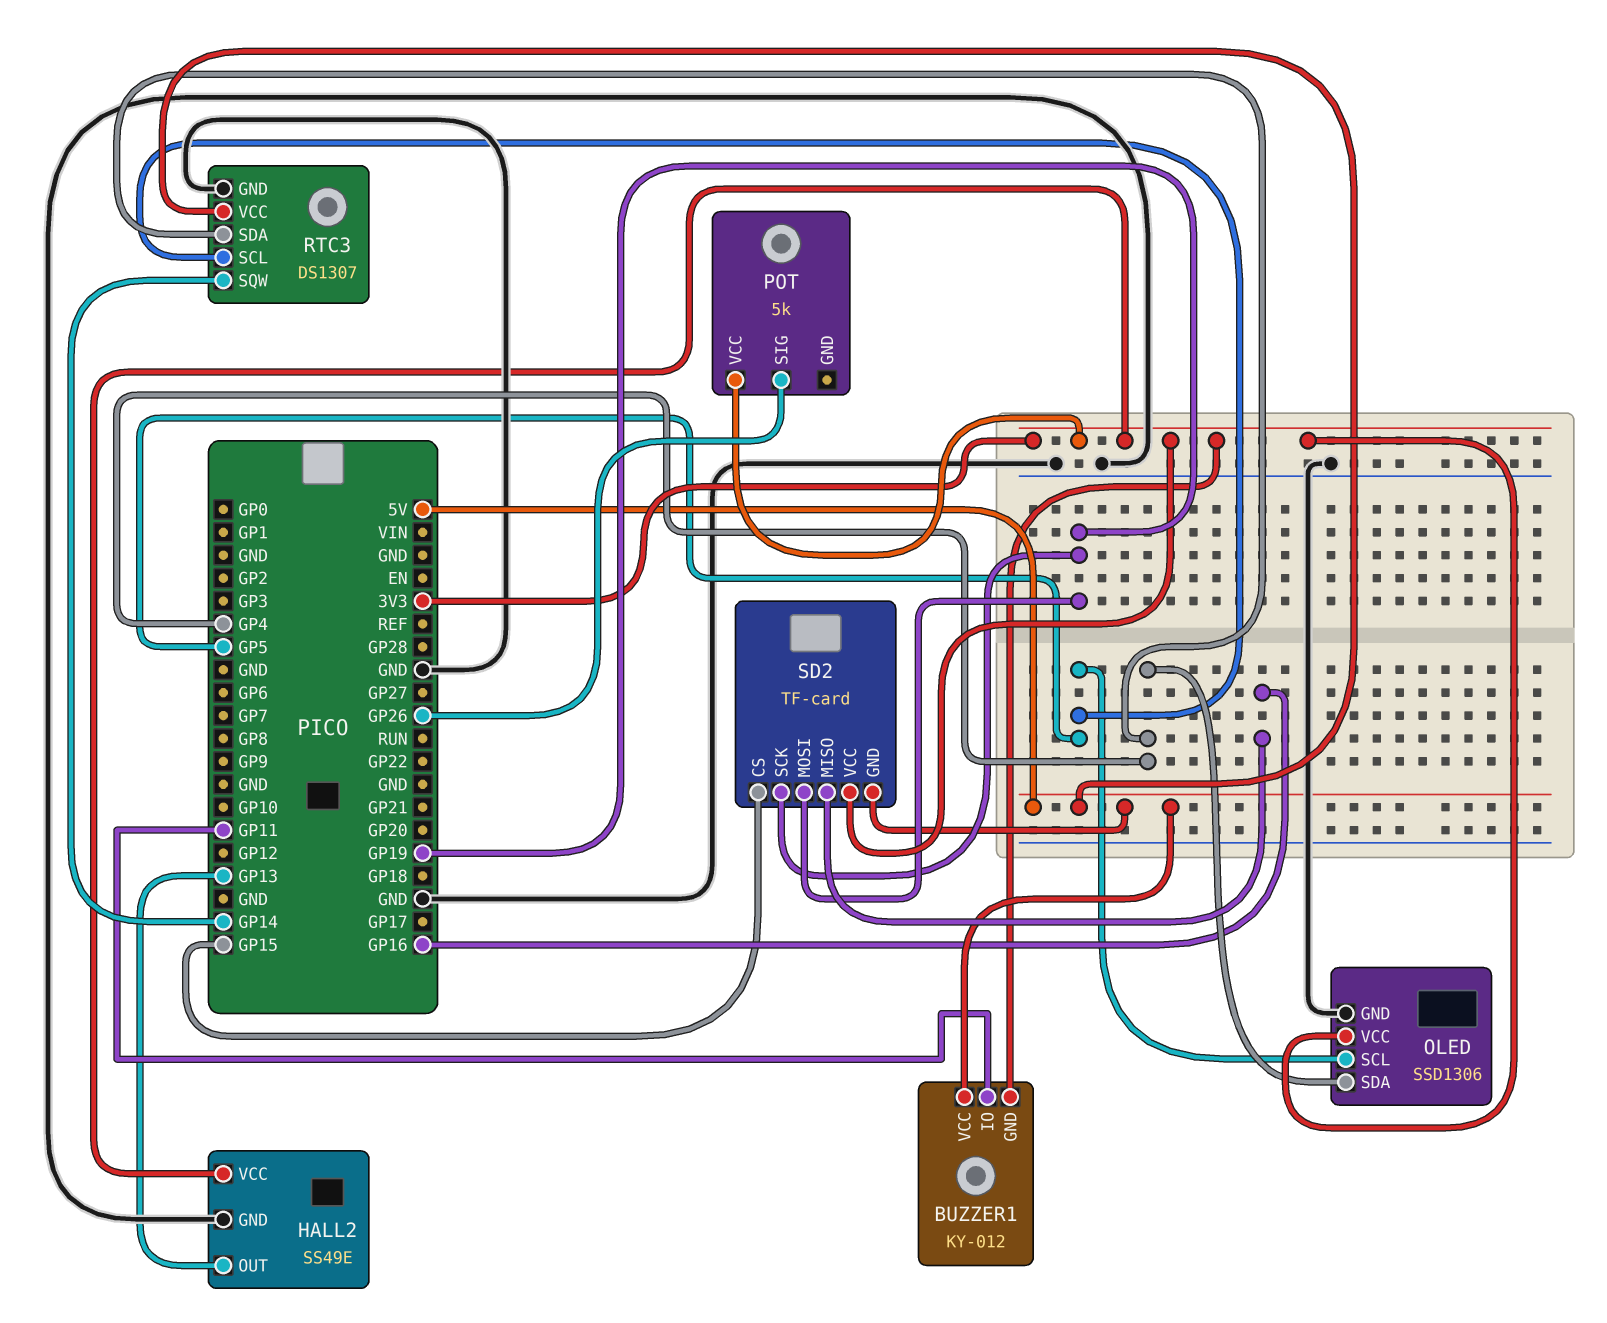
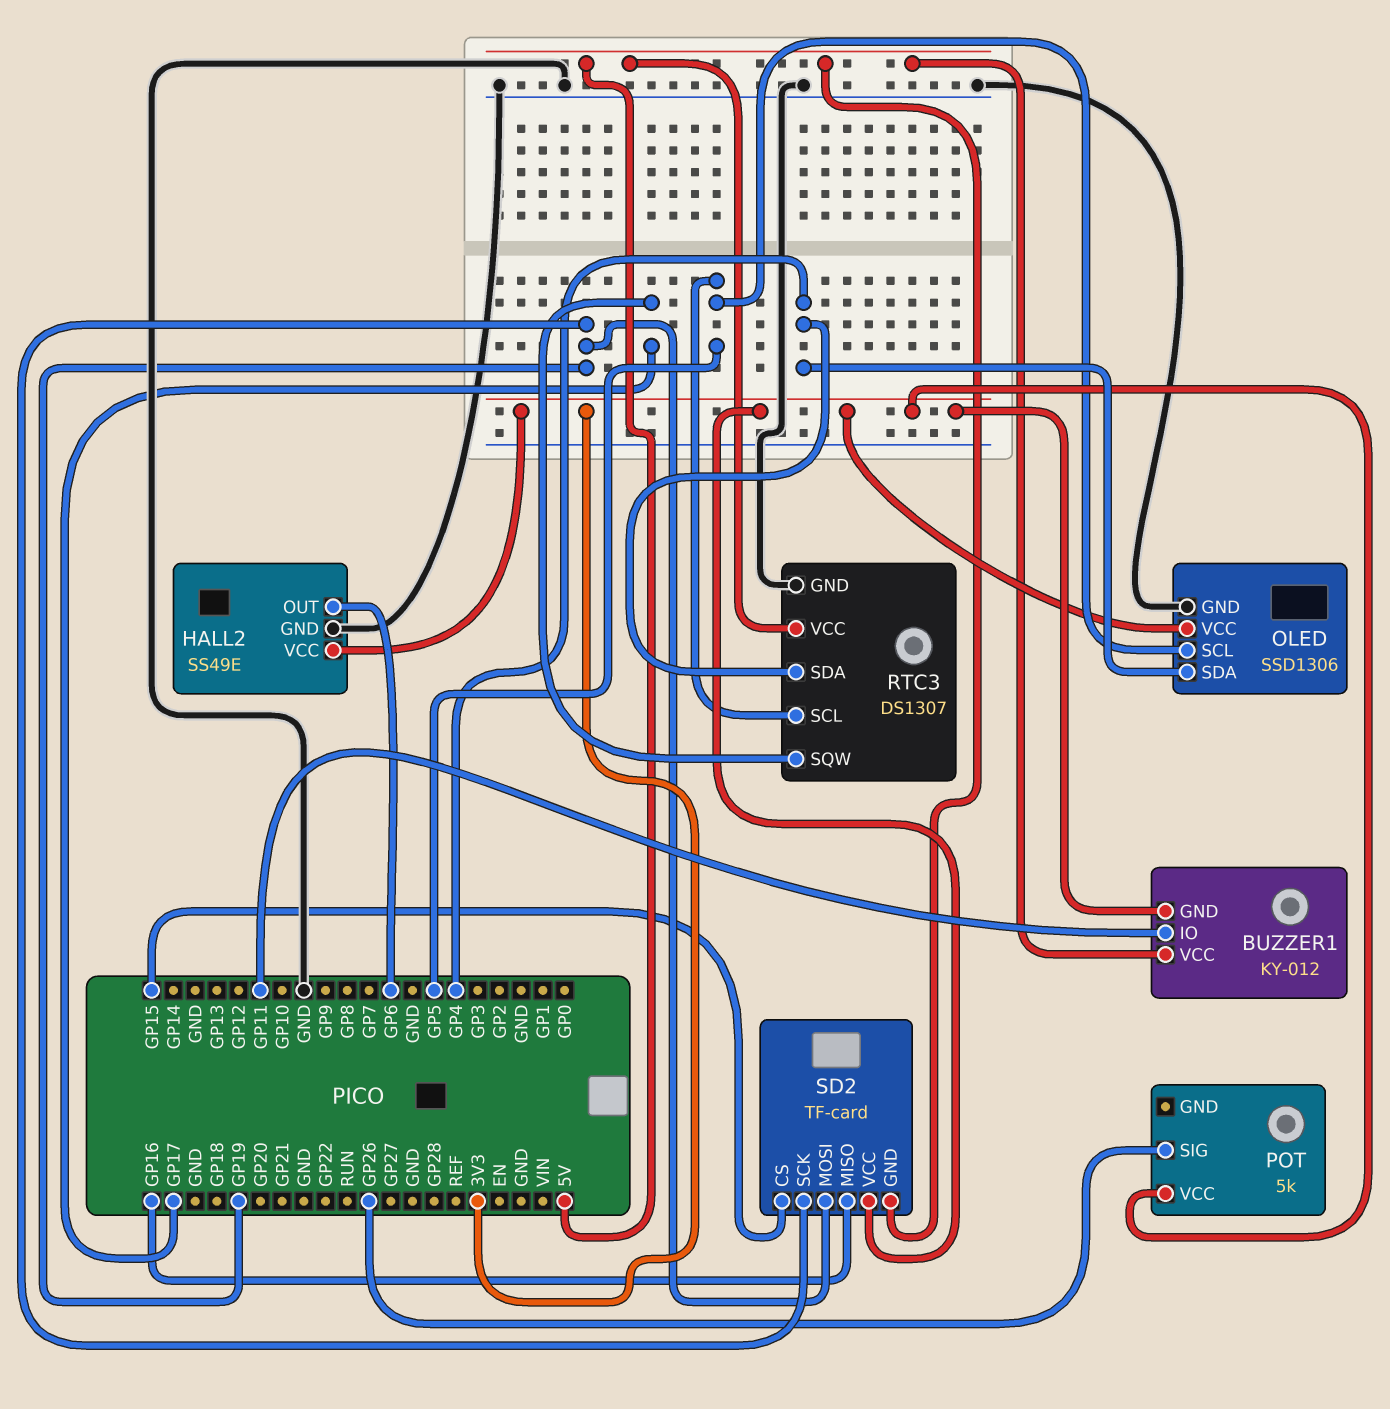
HALL2 pin OUT: GP13 -> GP6
RTC3 pin SQW: GP14 -> GP17

